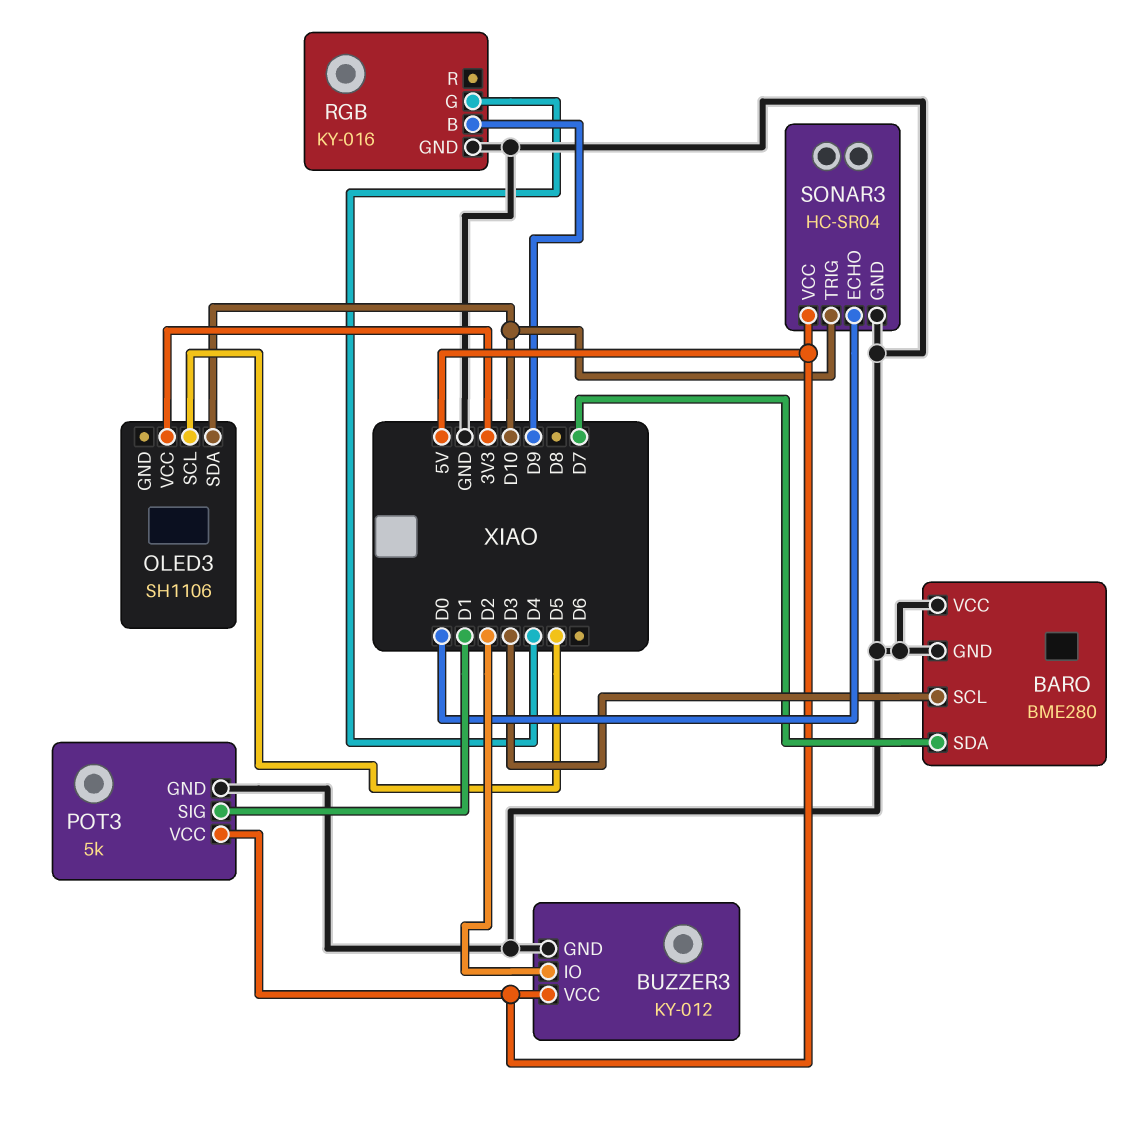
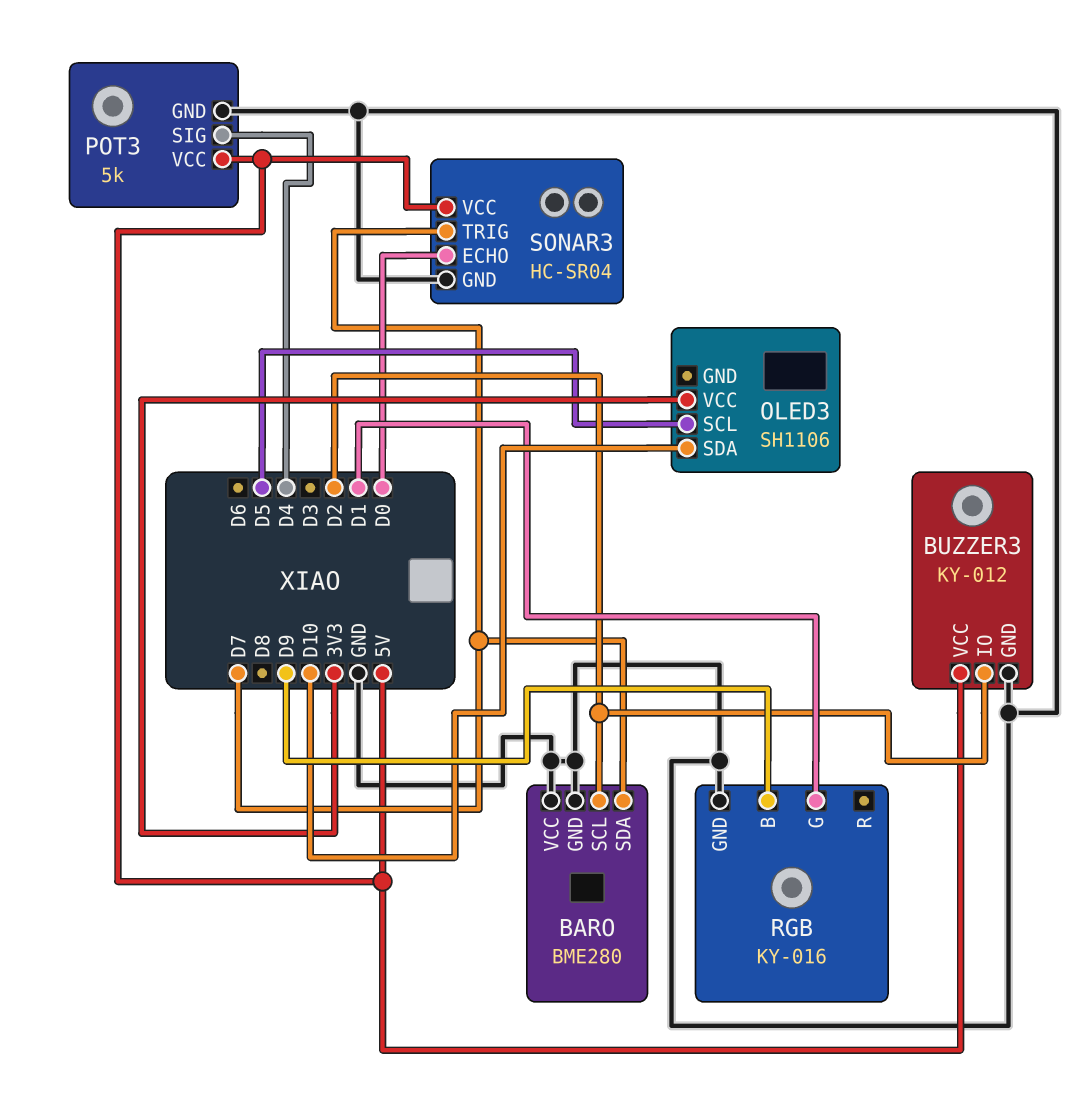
BARO pin SCL: D3 -> D2
POT3 pin SIG: D1 -> D4
RGB pin G: D4 -> D1
SONAR3 pin TRIG: D10 -> D7

